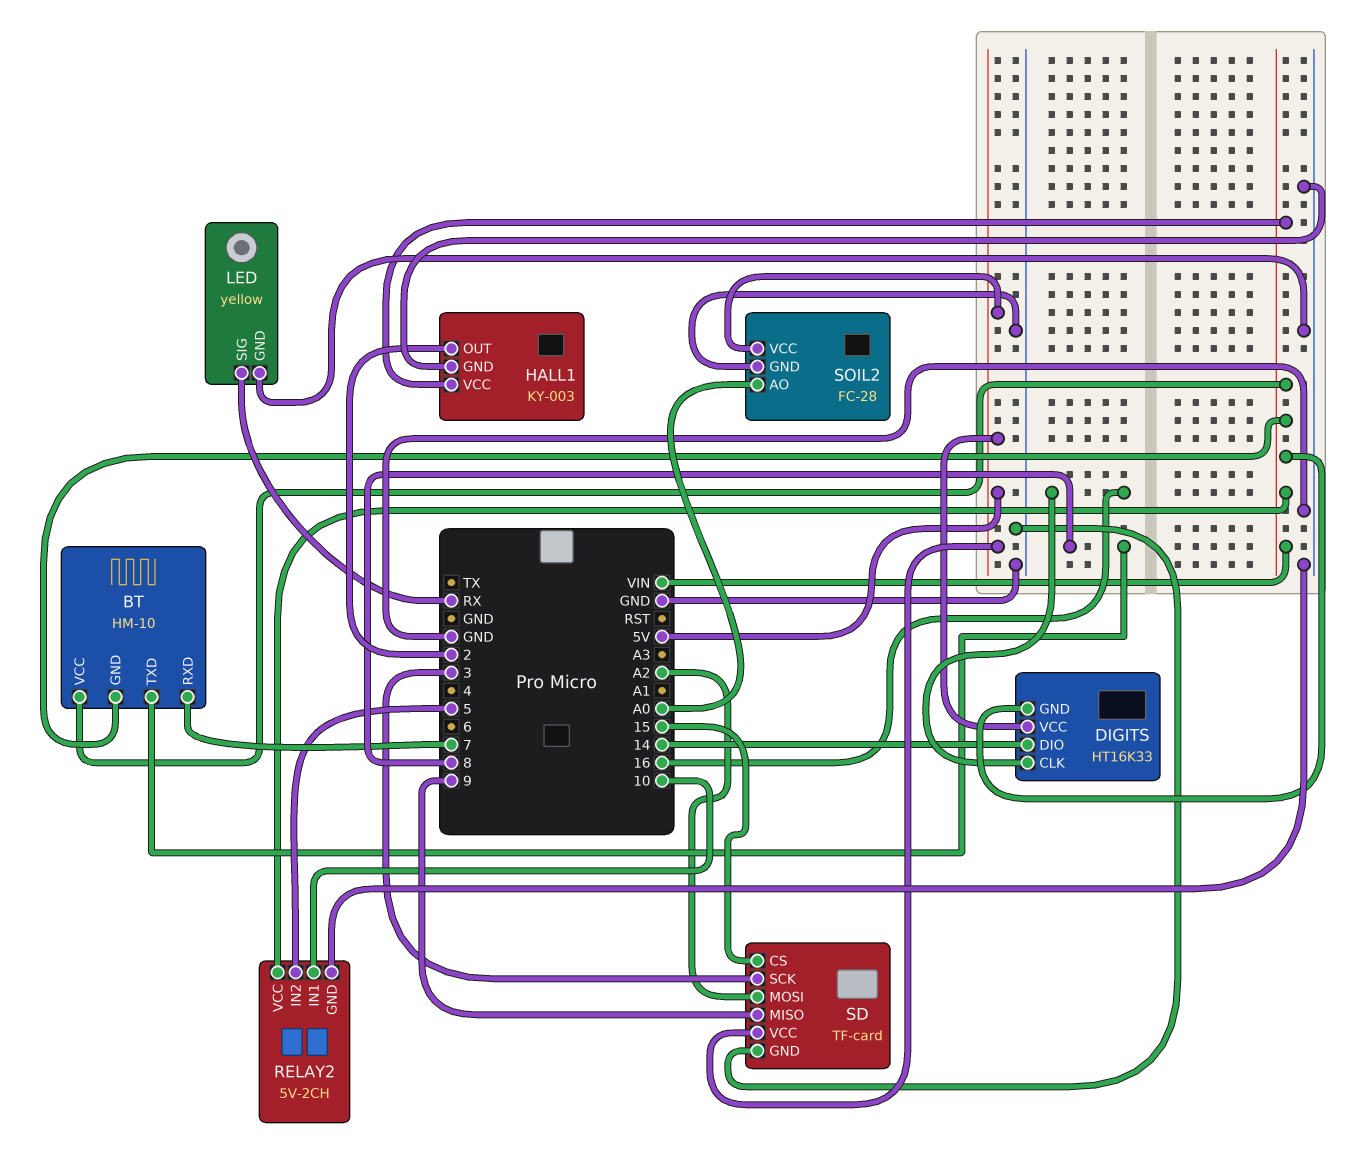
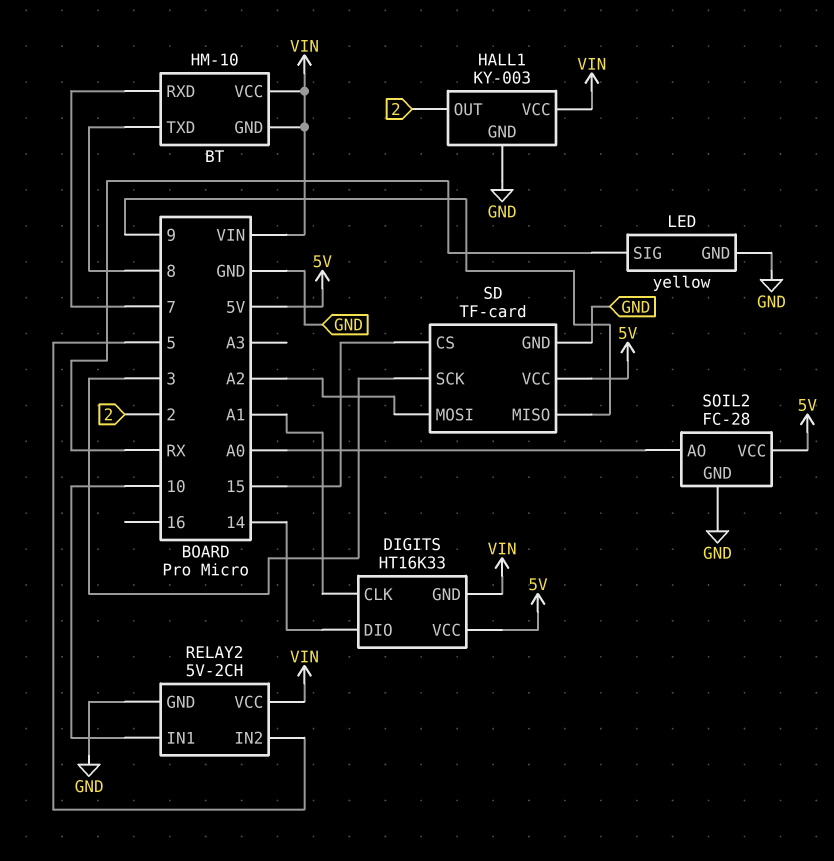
DIGITS pin CLK: 16 -> A1

